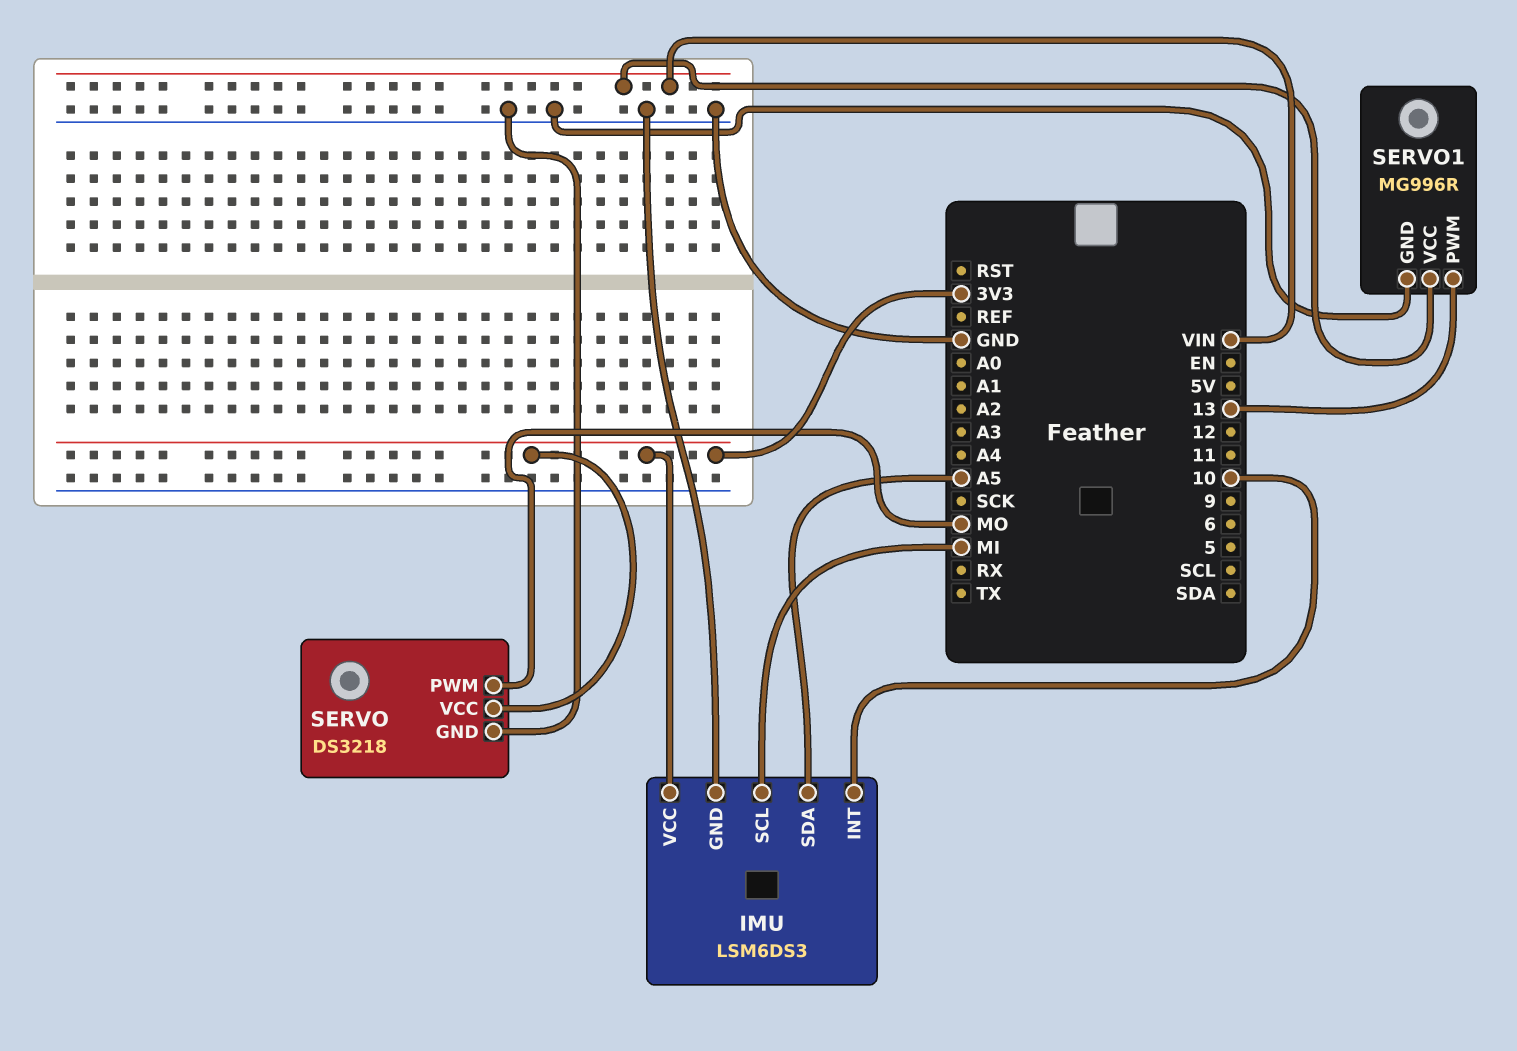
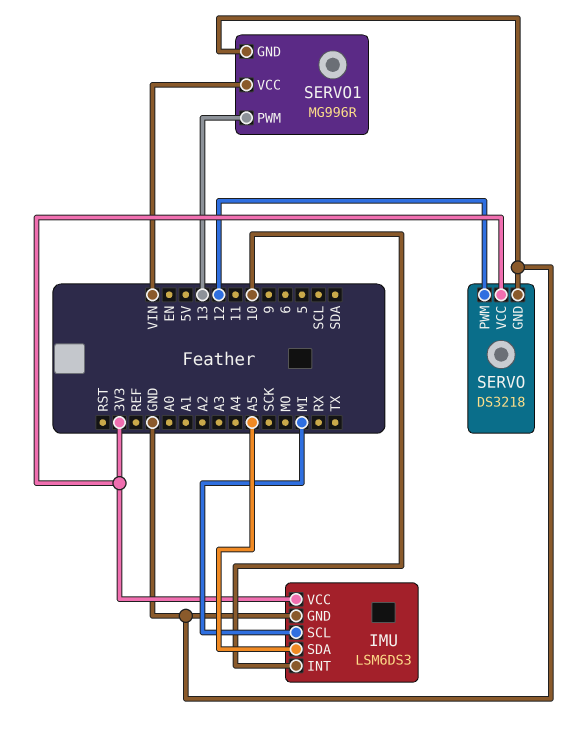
SERVO pin PWM: MO -> 12

